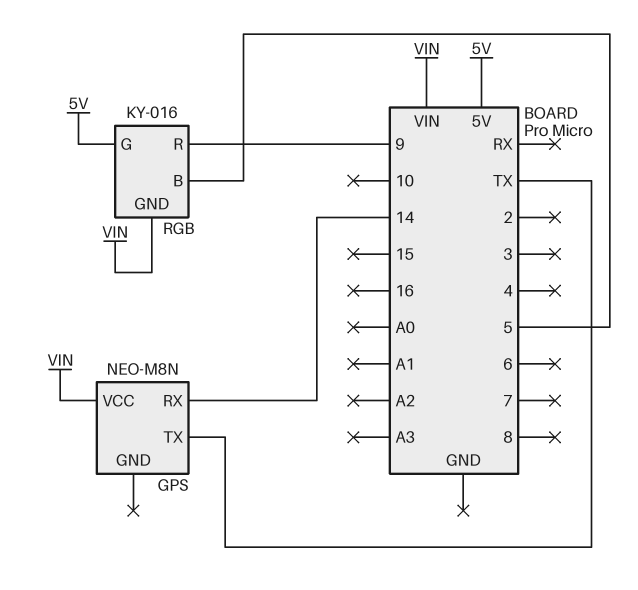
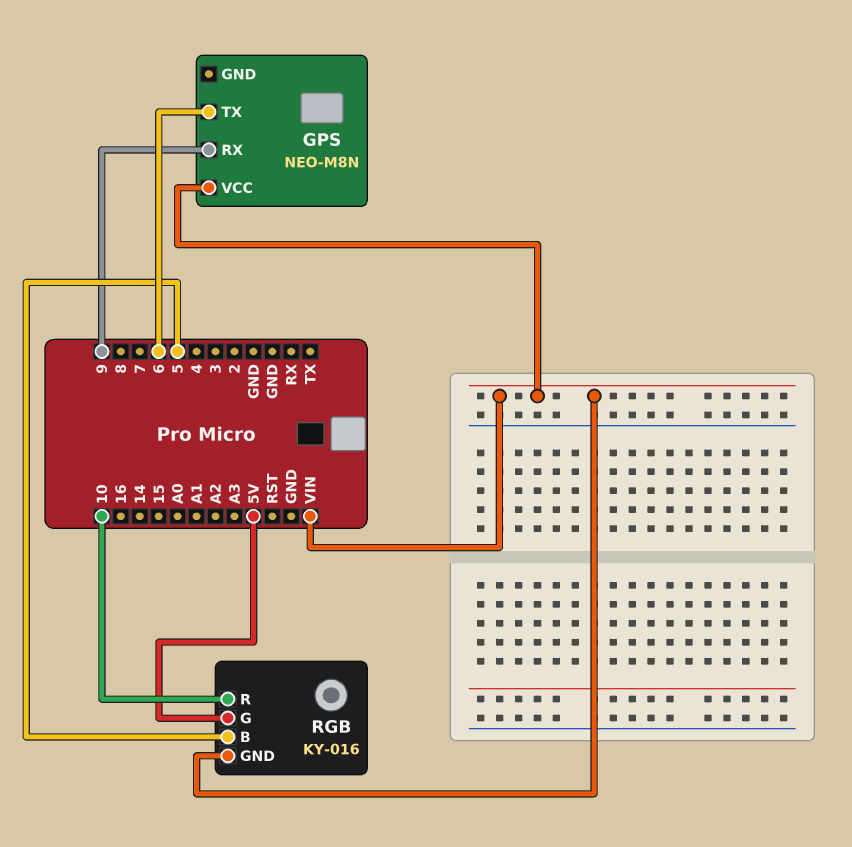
GPS pin RX: 14 -> 9
GPS pin TX: TX -> 6
RGB pin R: 9 -> 10

